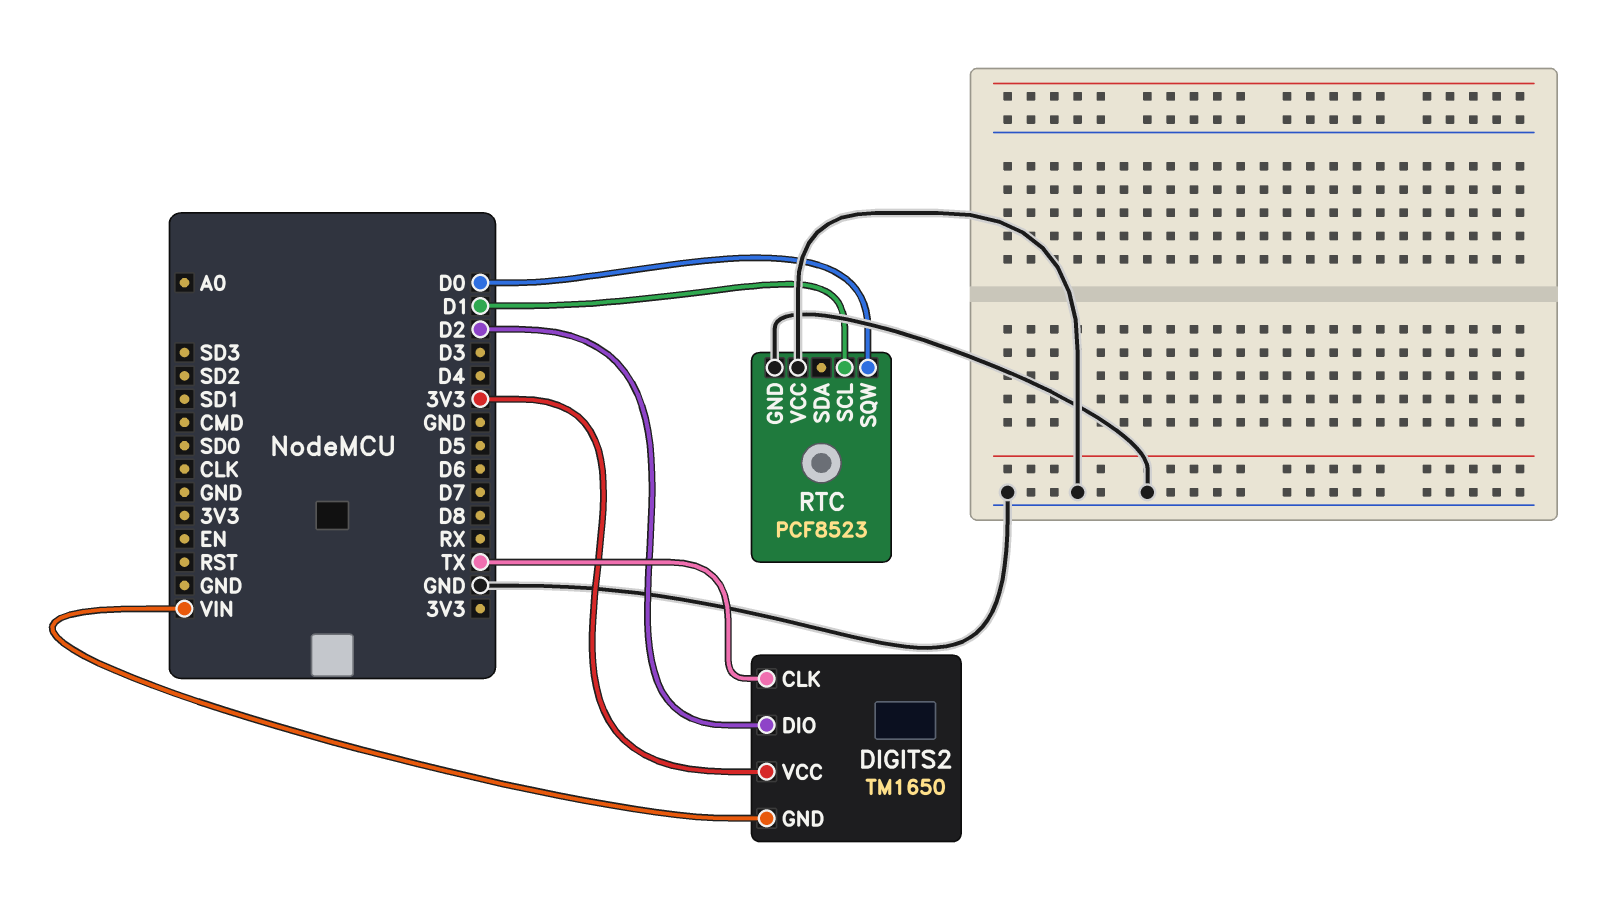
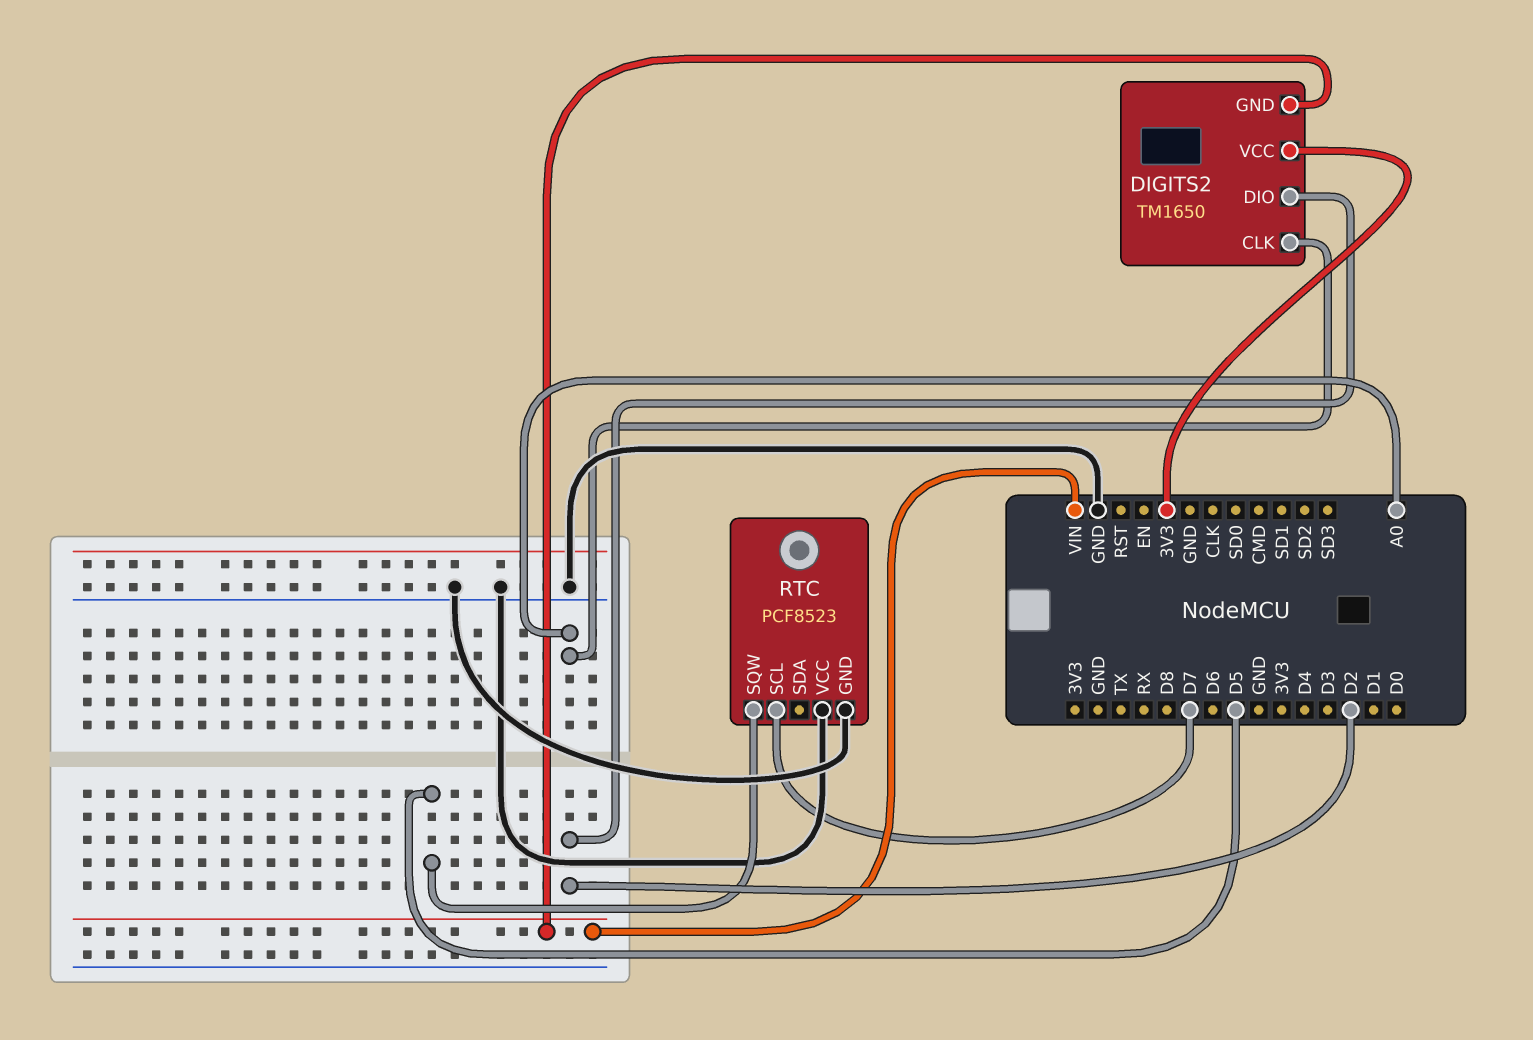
DIGITS2 pin CLK: TX -> A0
RTC pin SCL: D1 -> D7
RTC pin SQW: D0 -> D5

